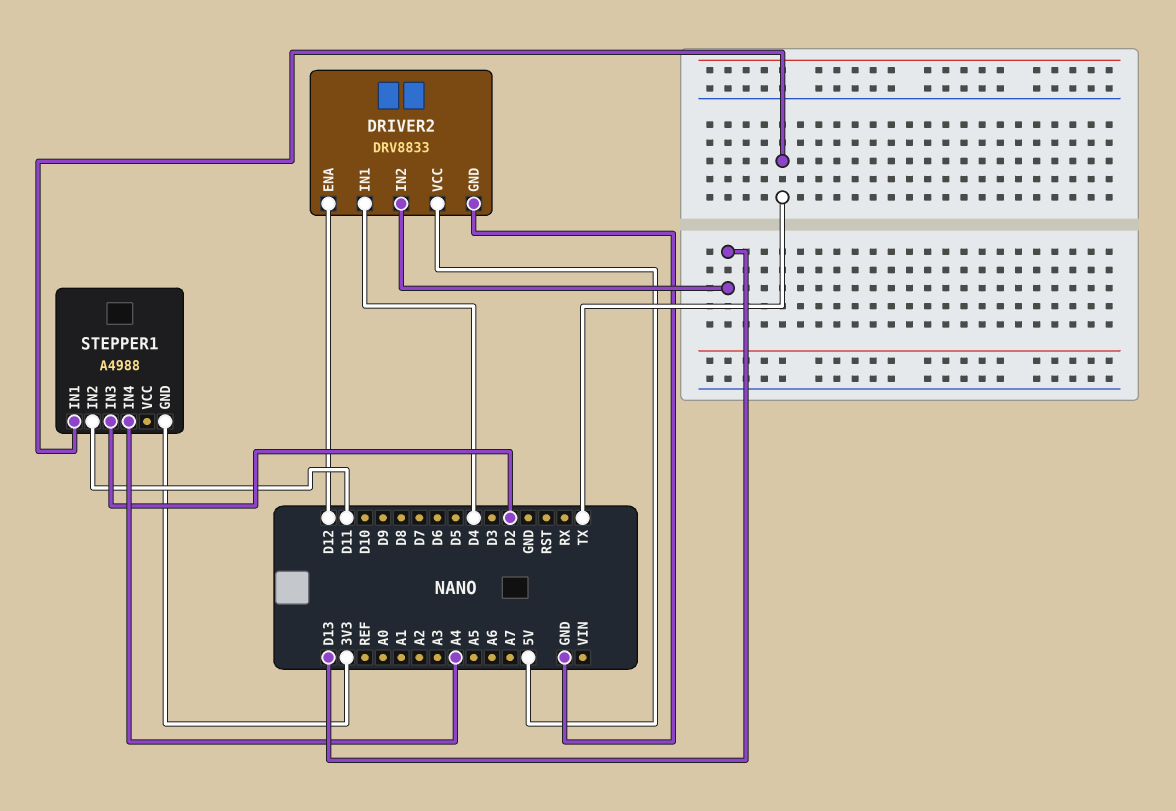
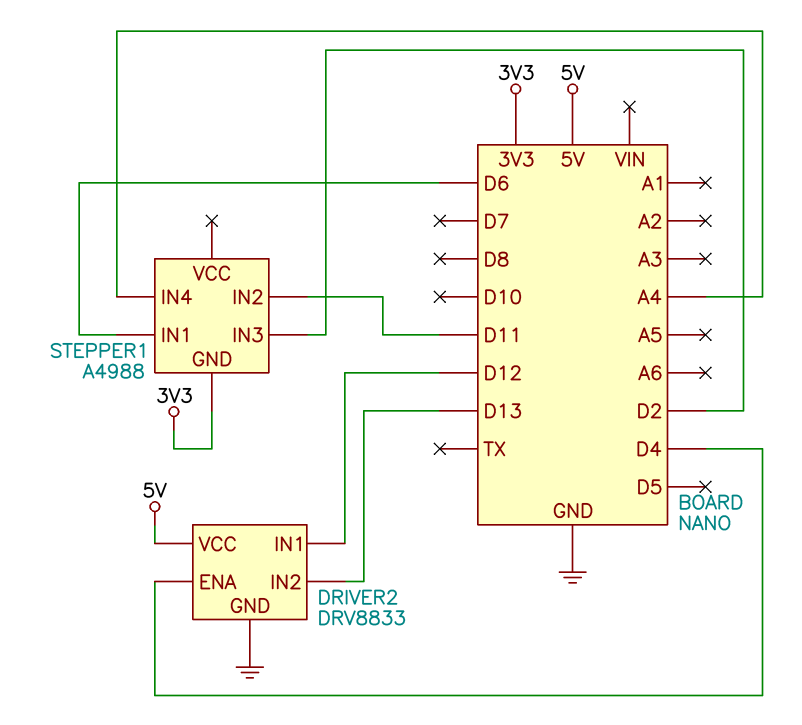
DRIVER2 pin ENA: D12 -> D4
DRIVER2 pin IN1: D4 -> D12
STEPPER1 pin IN1: TX -> D6

